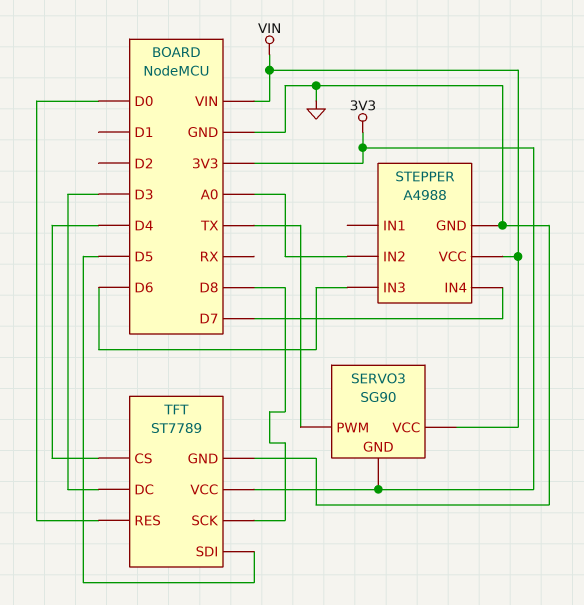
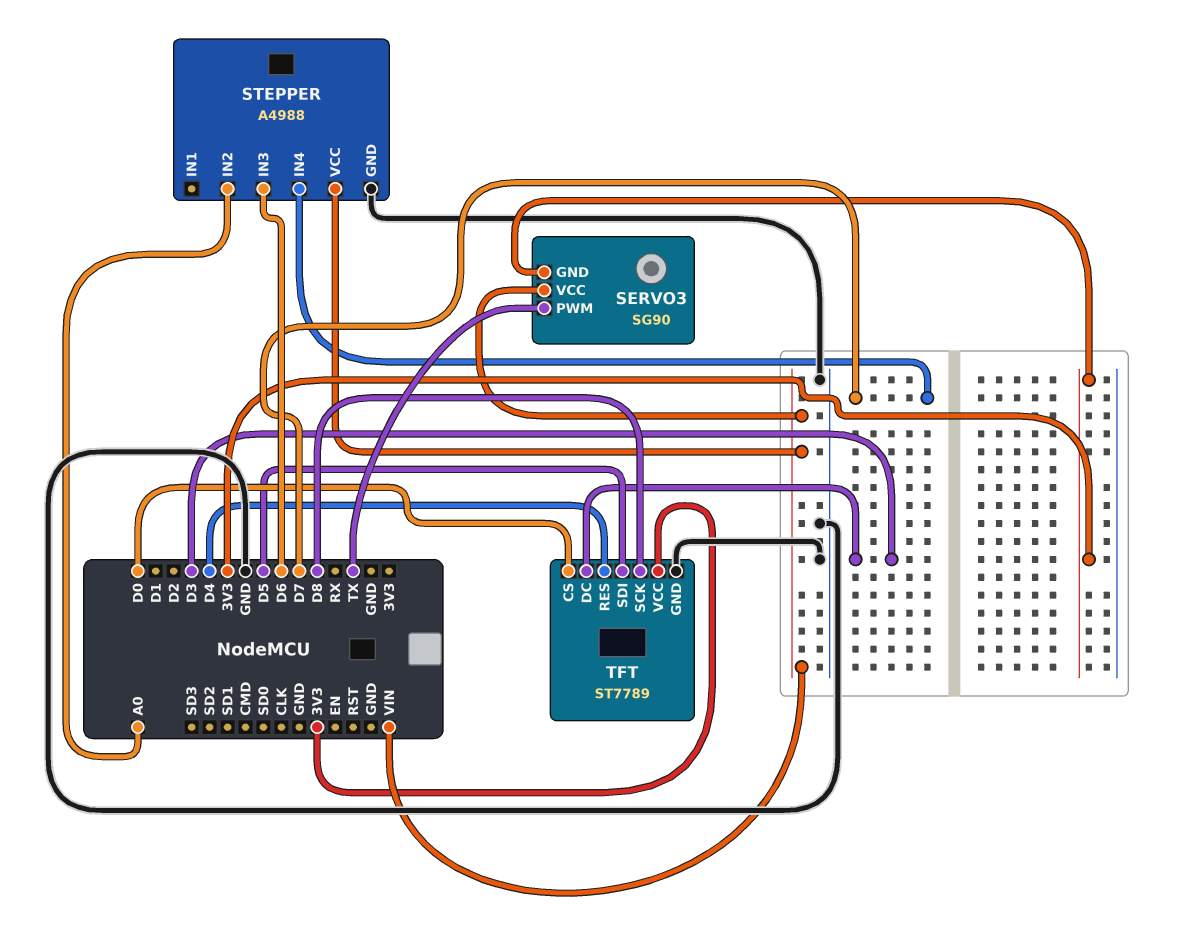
TFT pin CS: D4 -> D0
TFT pin RES: D0 -> D4

